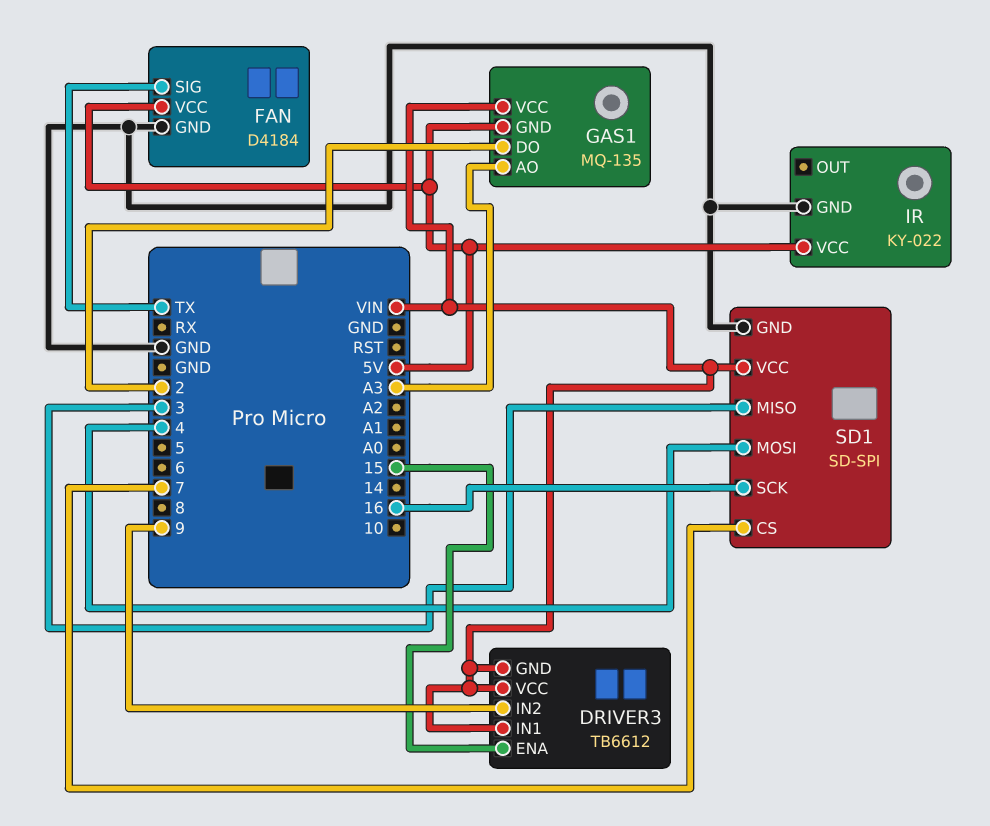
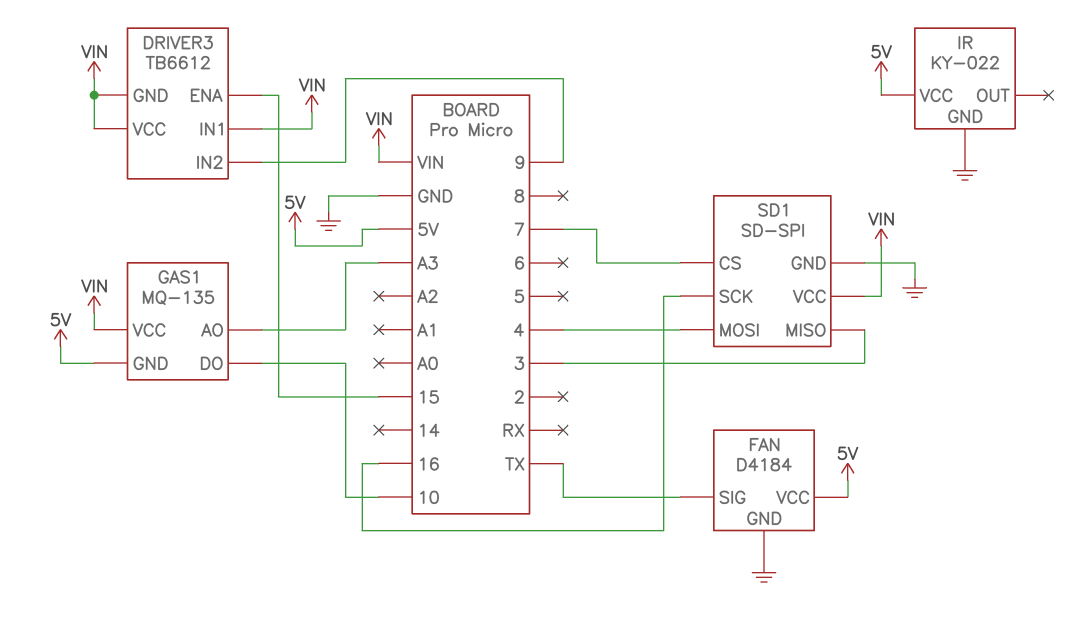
GAS1 pin DO: 2 -> 10

